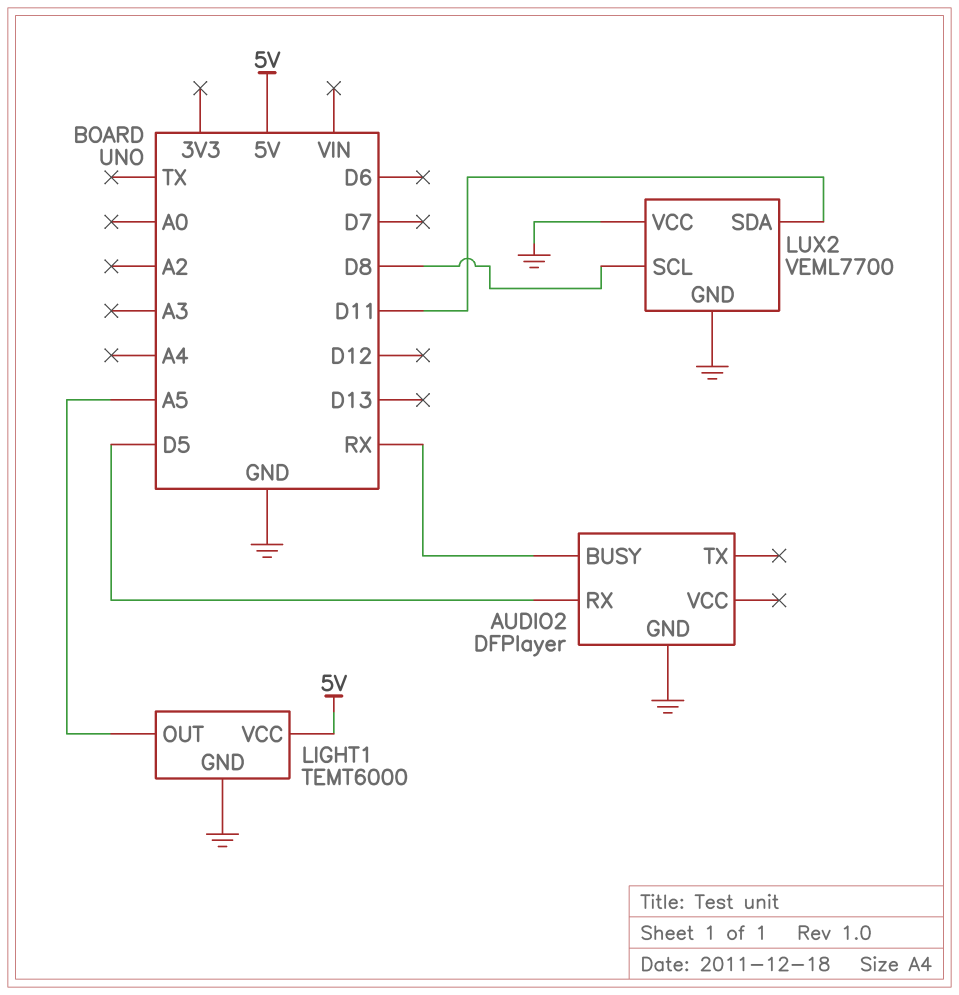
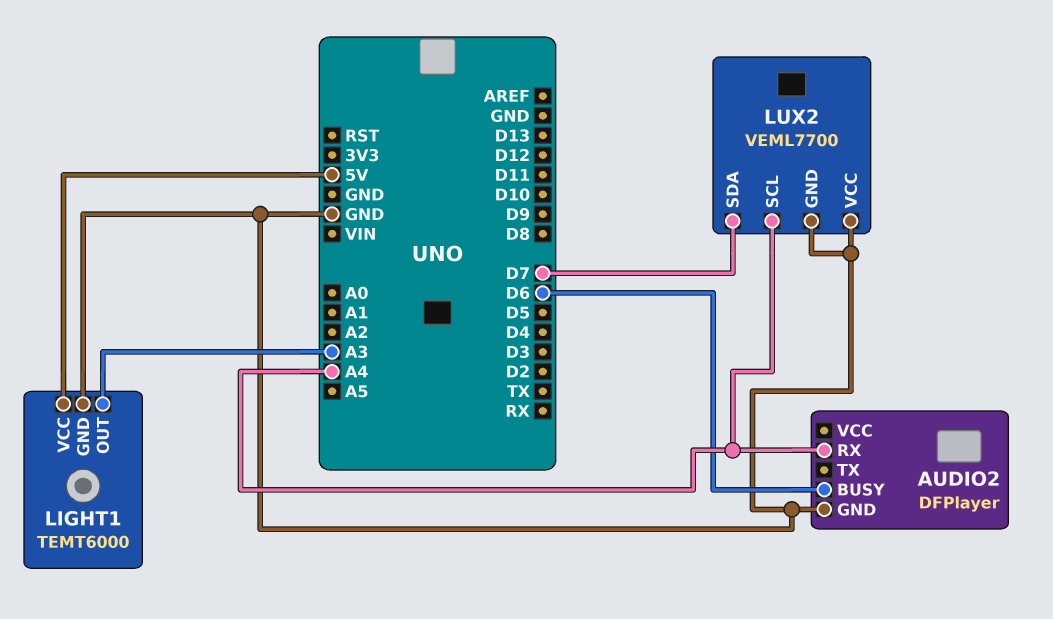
AUDIO2 pin BUSY: RX -> D6
AUDIO2 pin RX: D5 -> A4
LIGHT1 pin OUT: A5 -> A3
LUX2 pin SCL: D8 -> A4
LUX2 pin SDA: D11 -> D7

